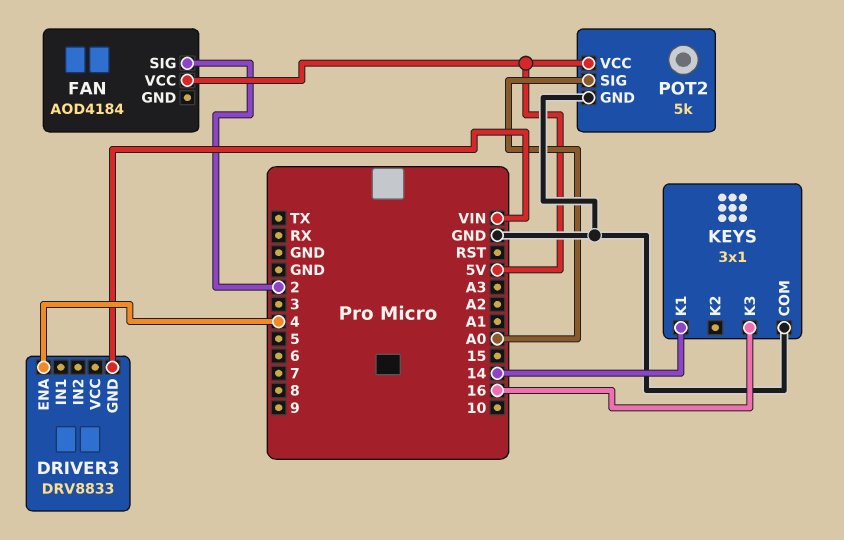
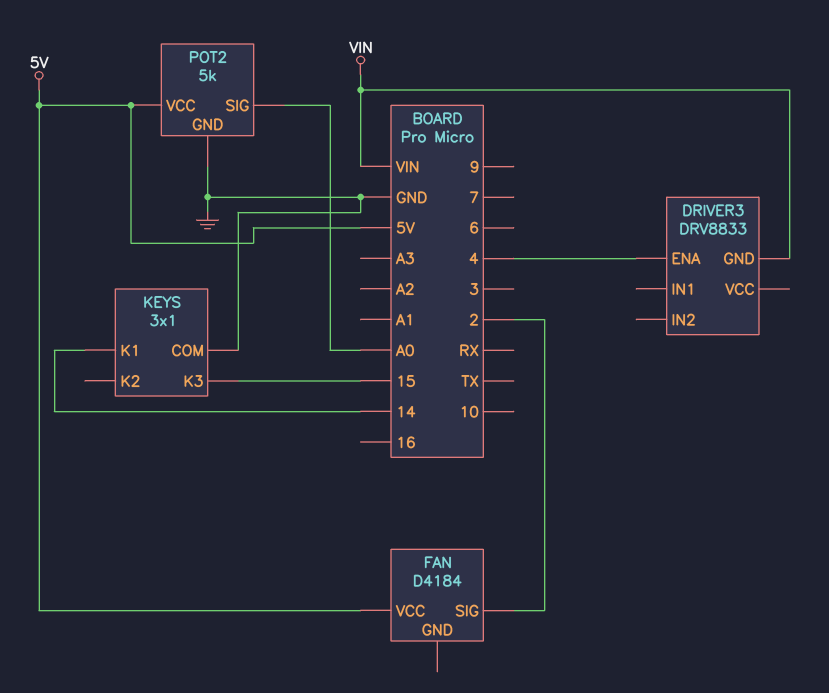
FAN: AOD4184 -> D4184
KEYS pin K3: 16 -> 15

